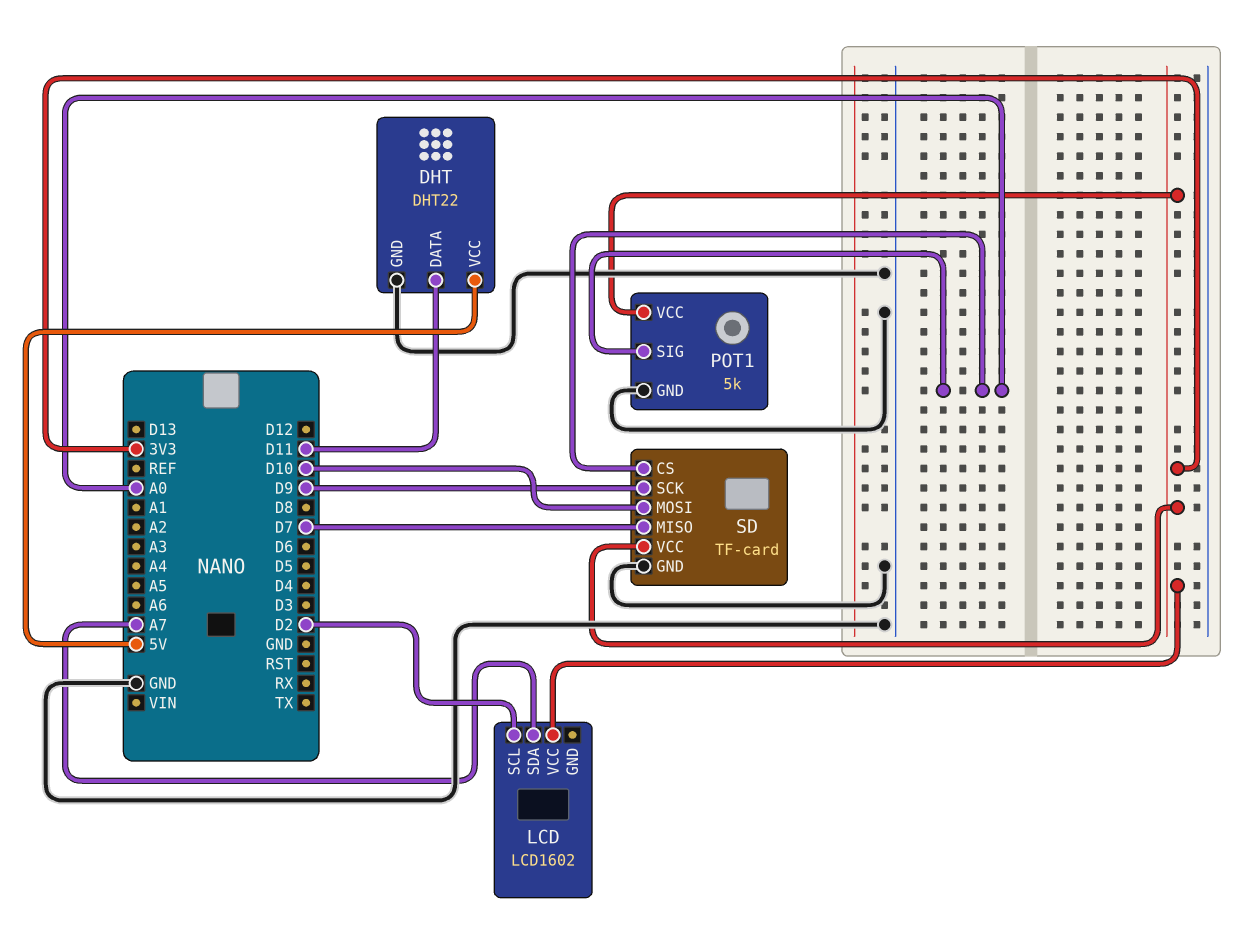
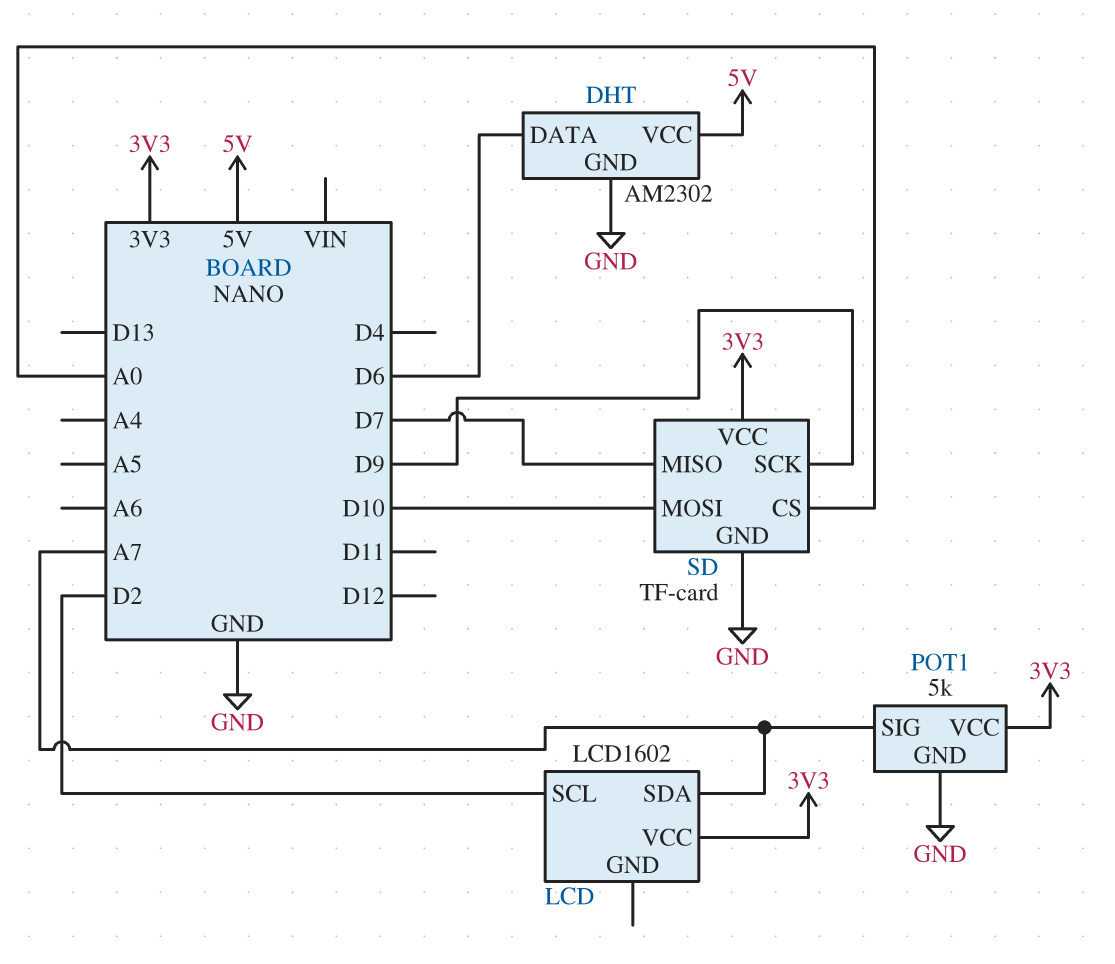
DHT: DHT22 -> AM2302
DHT pin DATA: D11 -> D6
POT1 pin SIG: A0 -> A7

